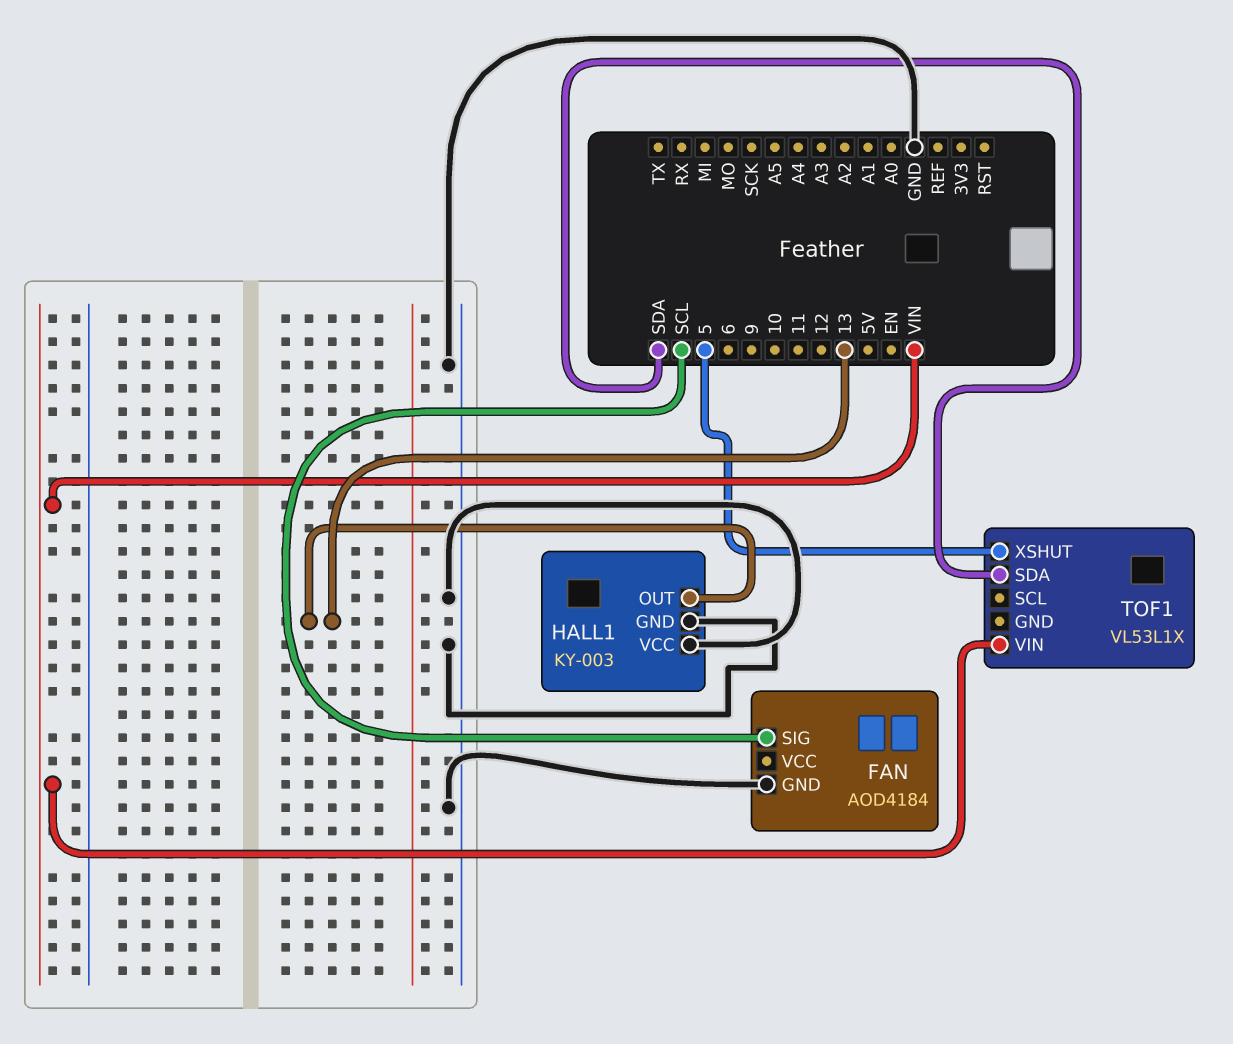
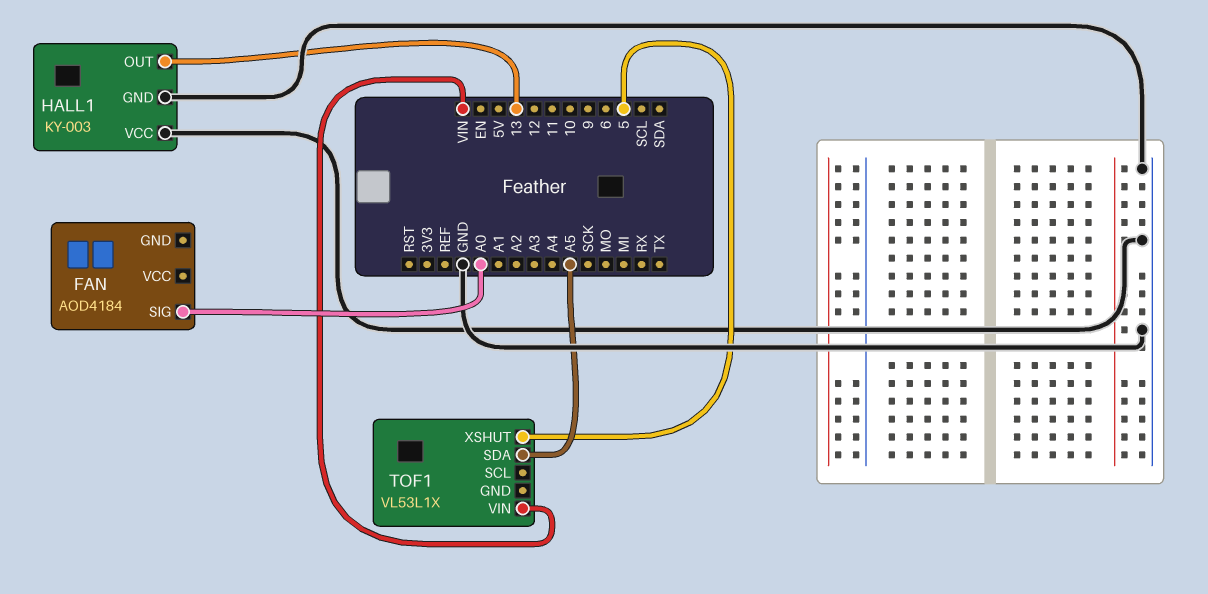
FAN pin GND: GND -> none
FAN pin SIG: SCL -> A0
TOF1 pin SDA: SDA -> A5

